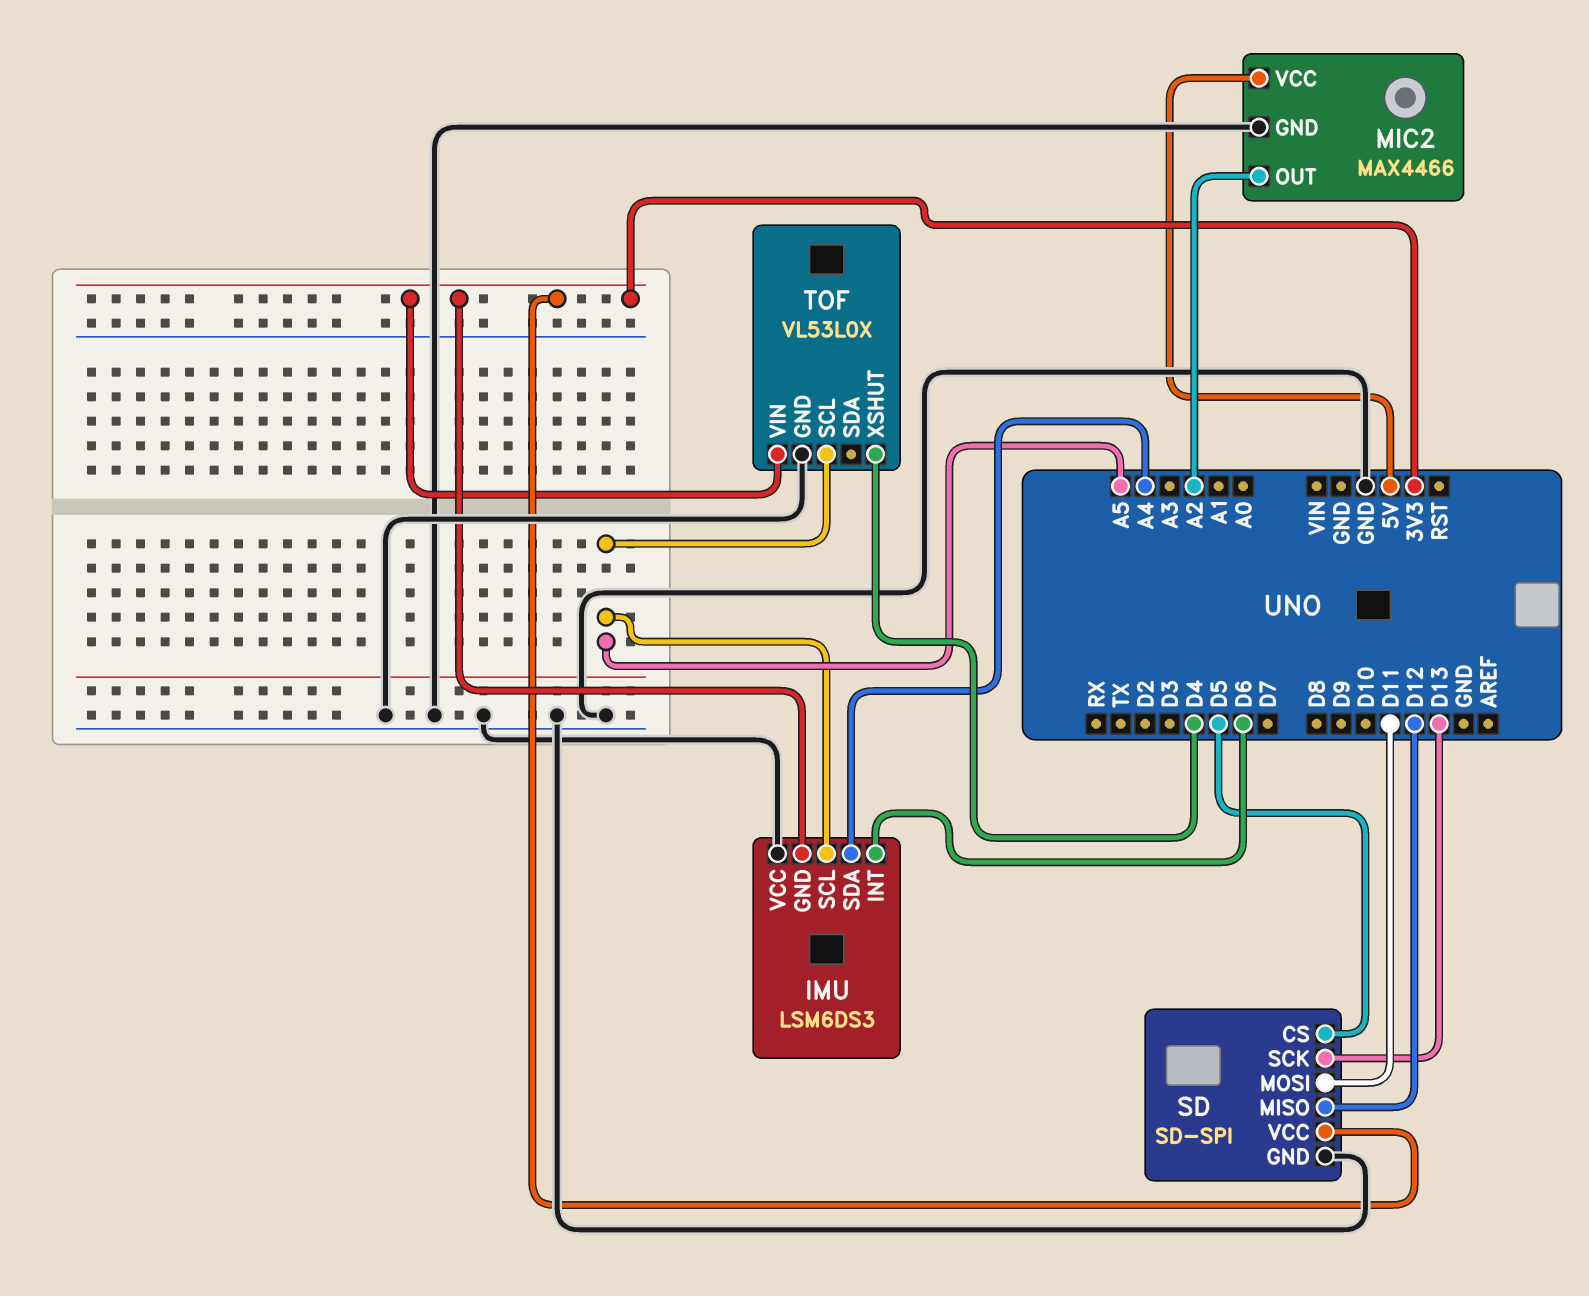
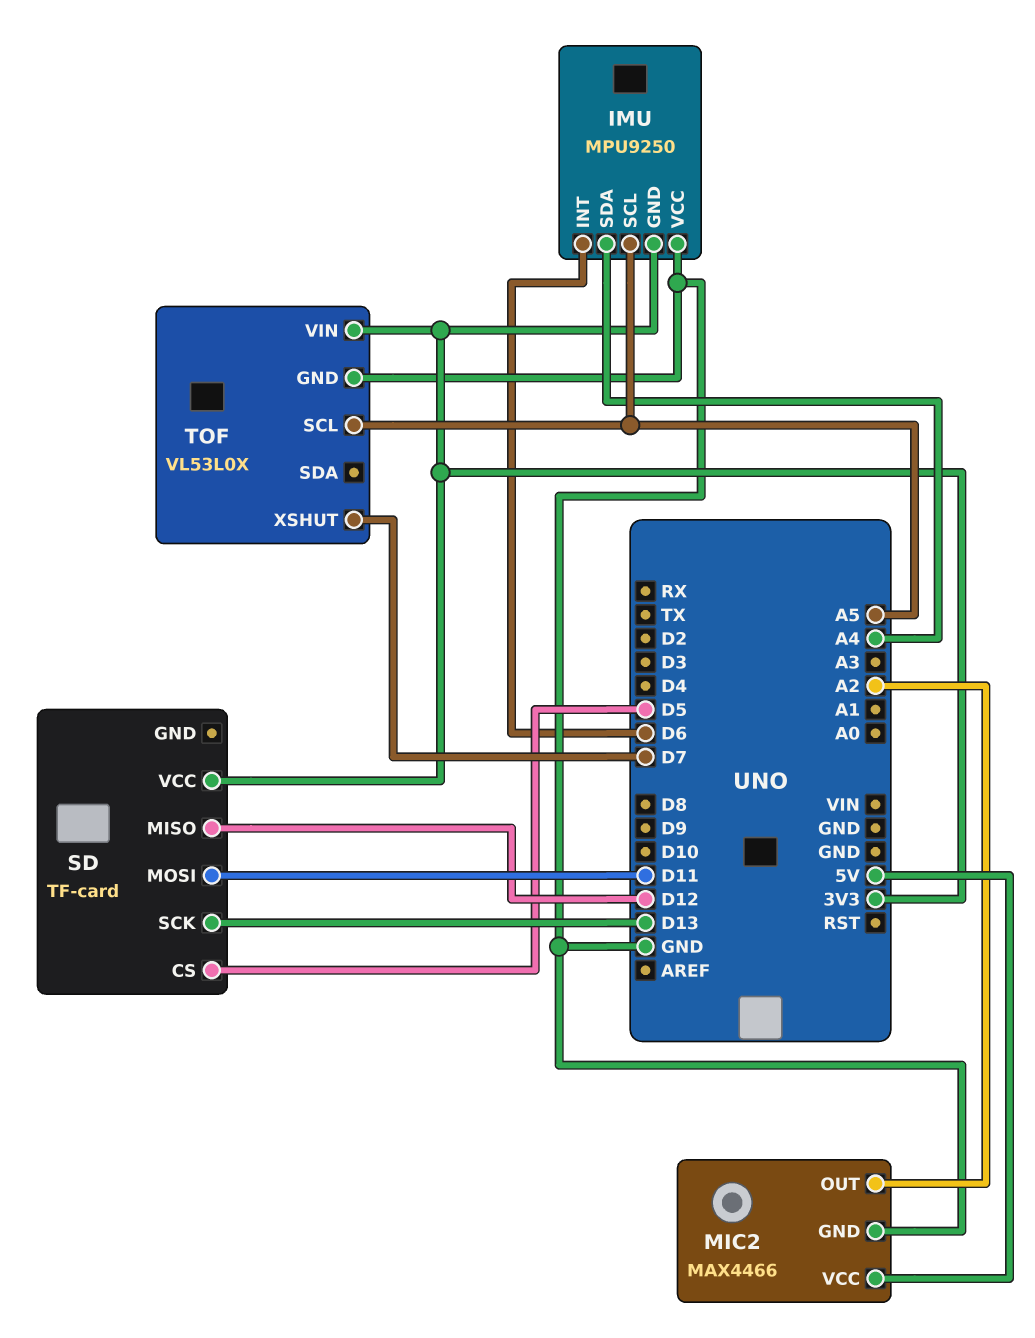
IMU: LSM6DS3 -> MPU9250
SD: SD-SPI -> TF-card
SD pin GND: GND -> none
TOF pin XSHUT: D4 -> D7

